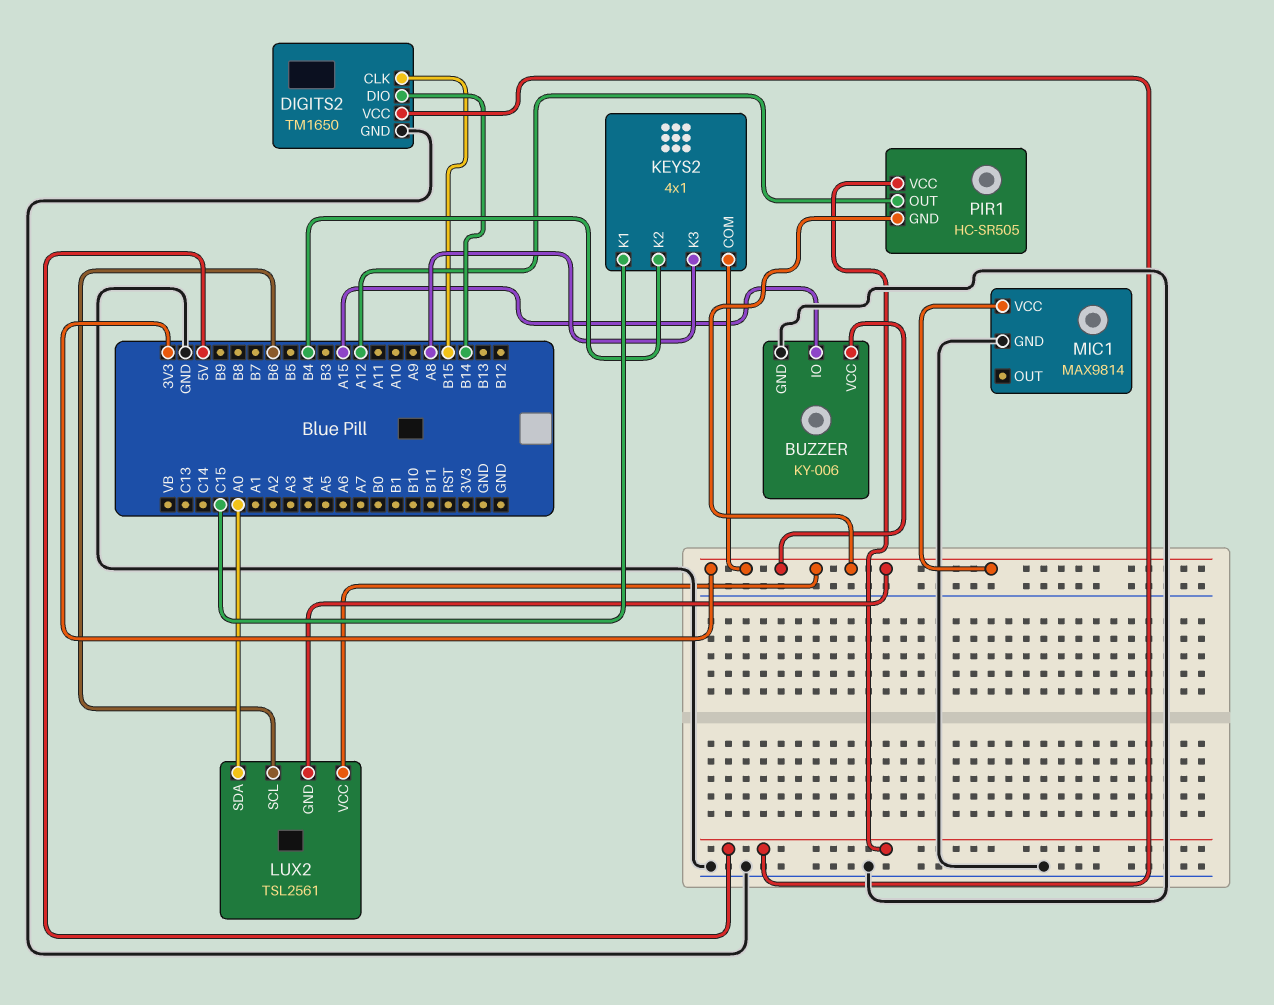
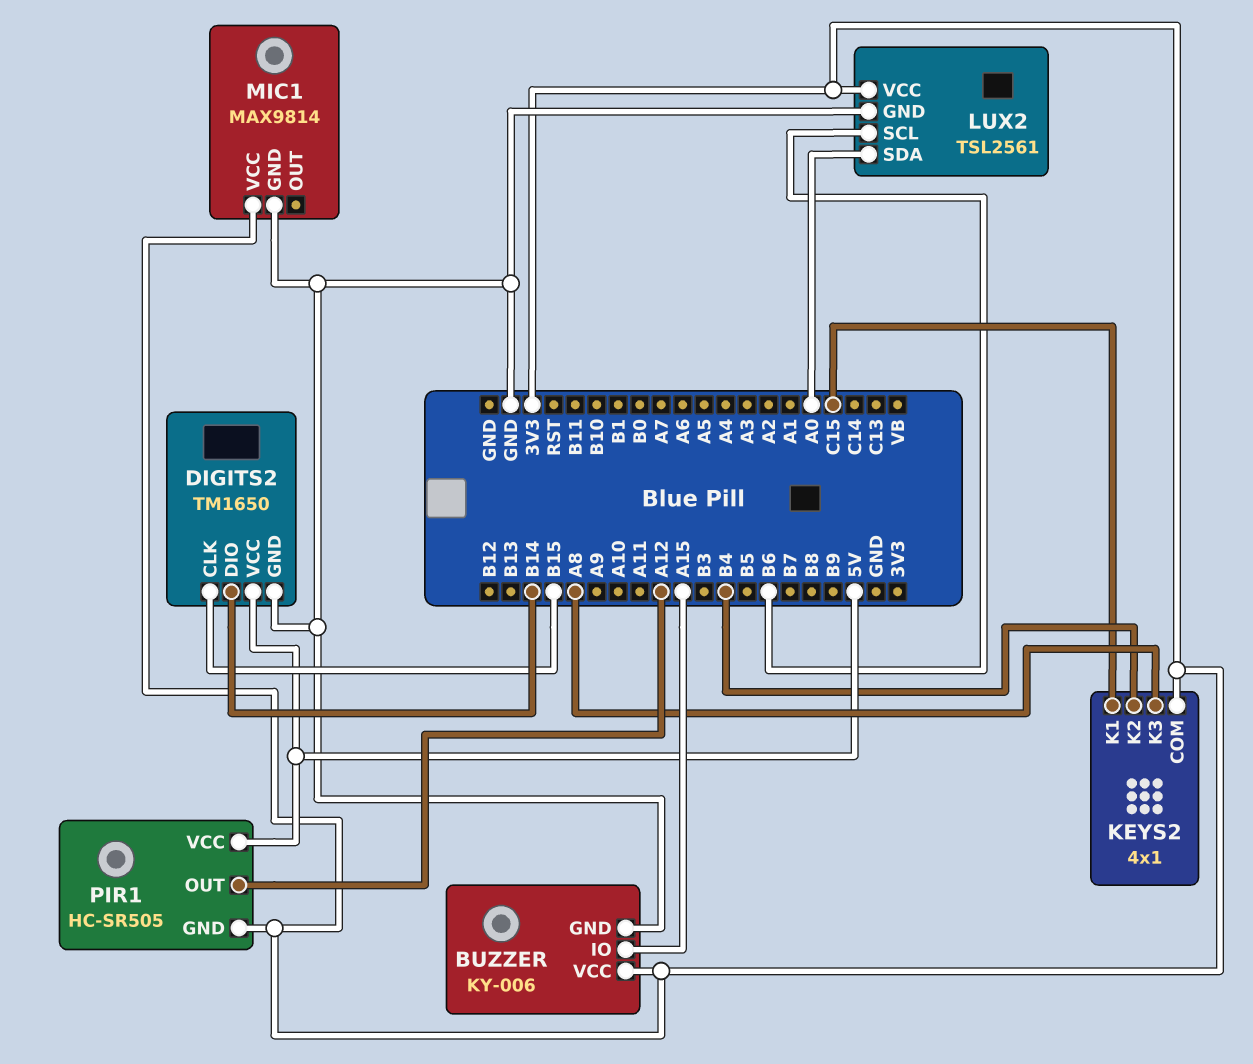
LUX2 pin GND: 3V3 -> GND

